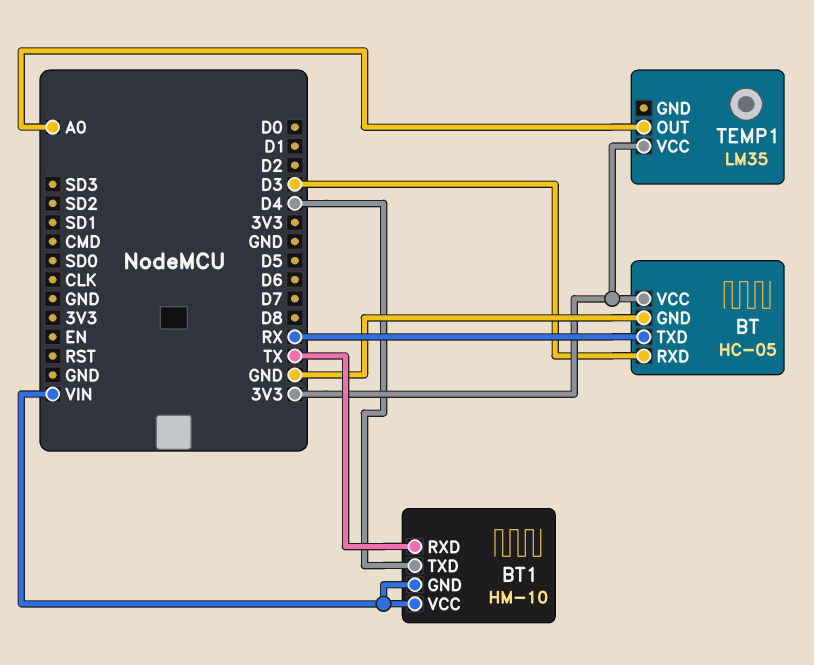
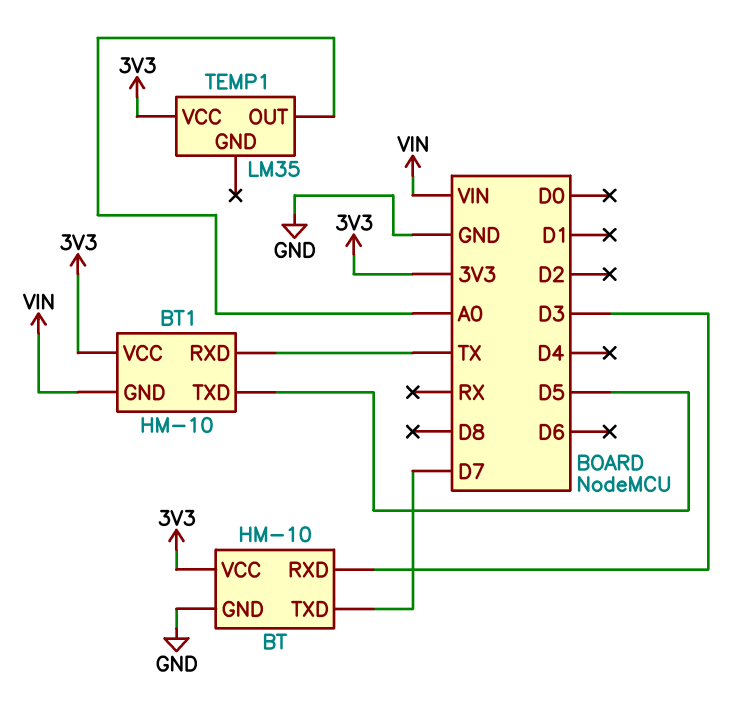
BT: HC-05 -> HM-10
BT pin TXD: RX -> D7
BT1 pin TXD: D4 -> D5
BT1 pin VCC: VIN -> 3V3

